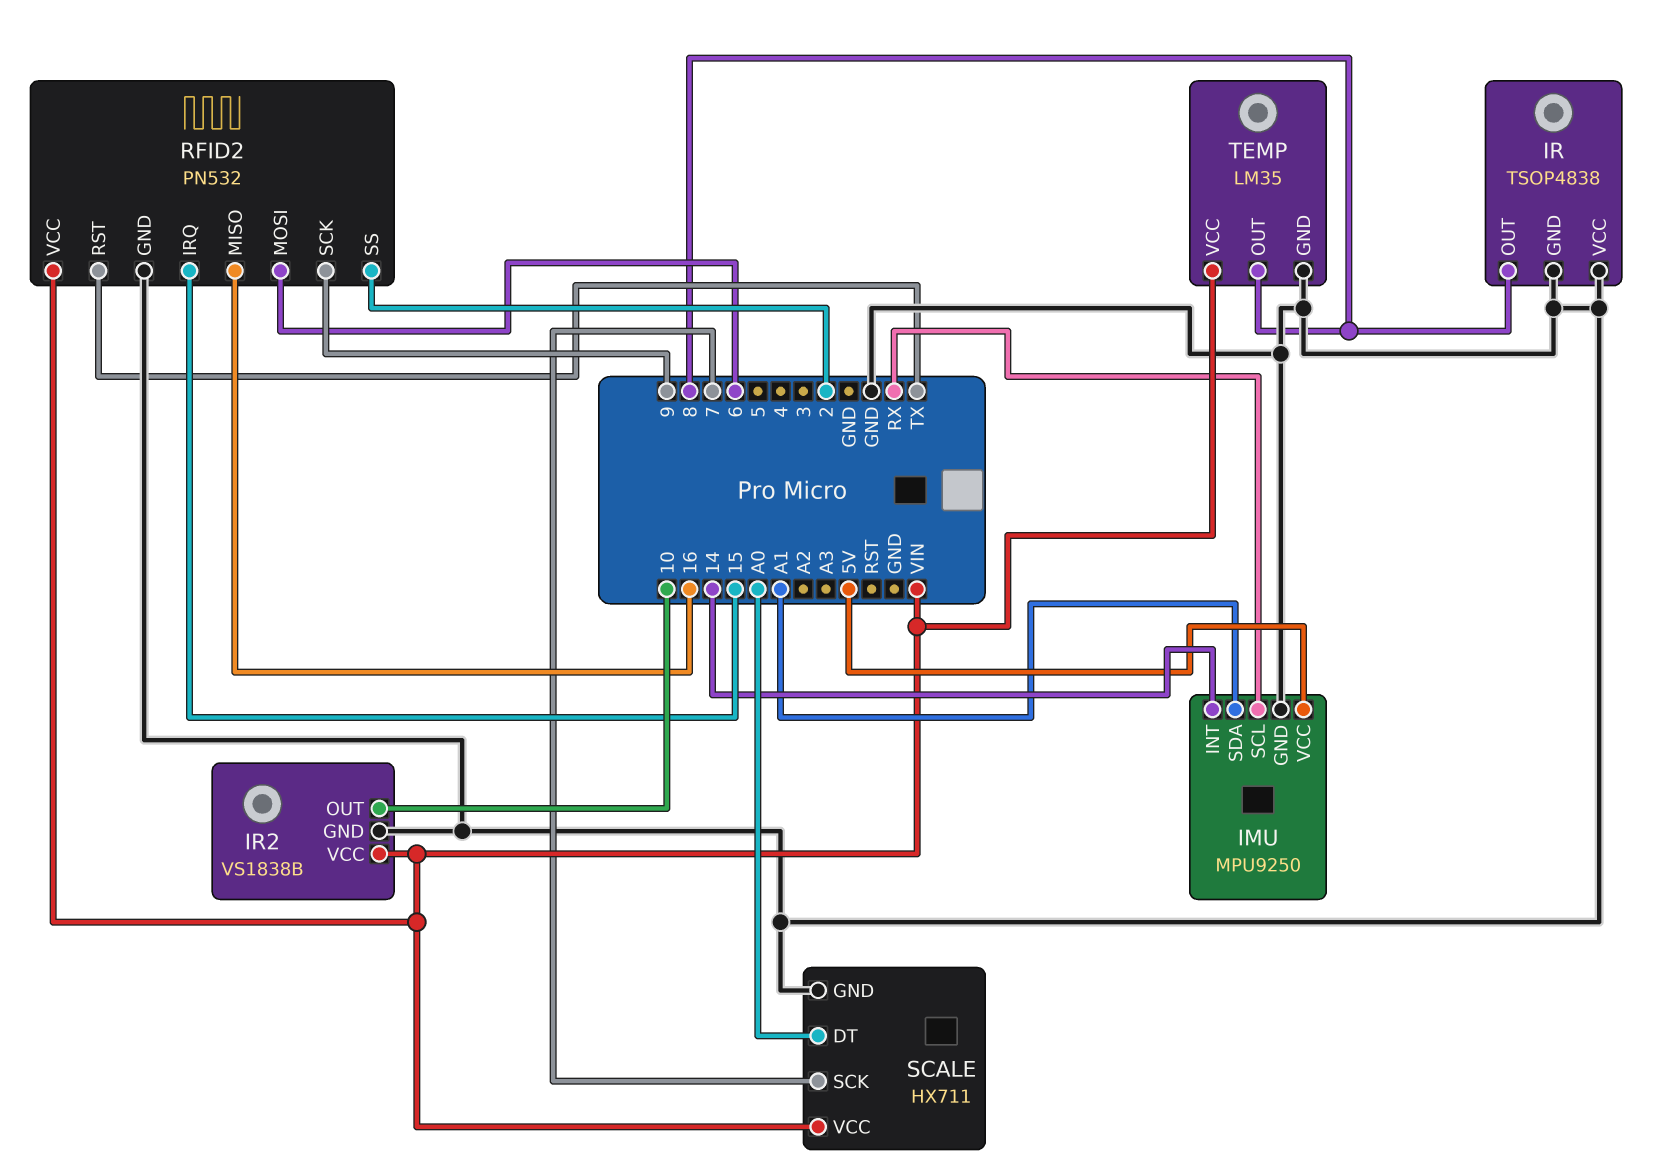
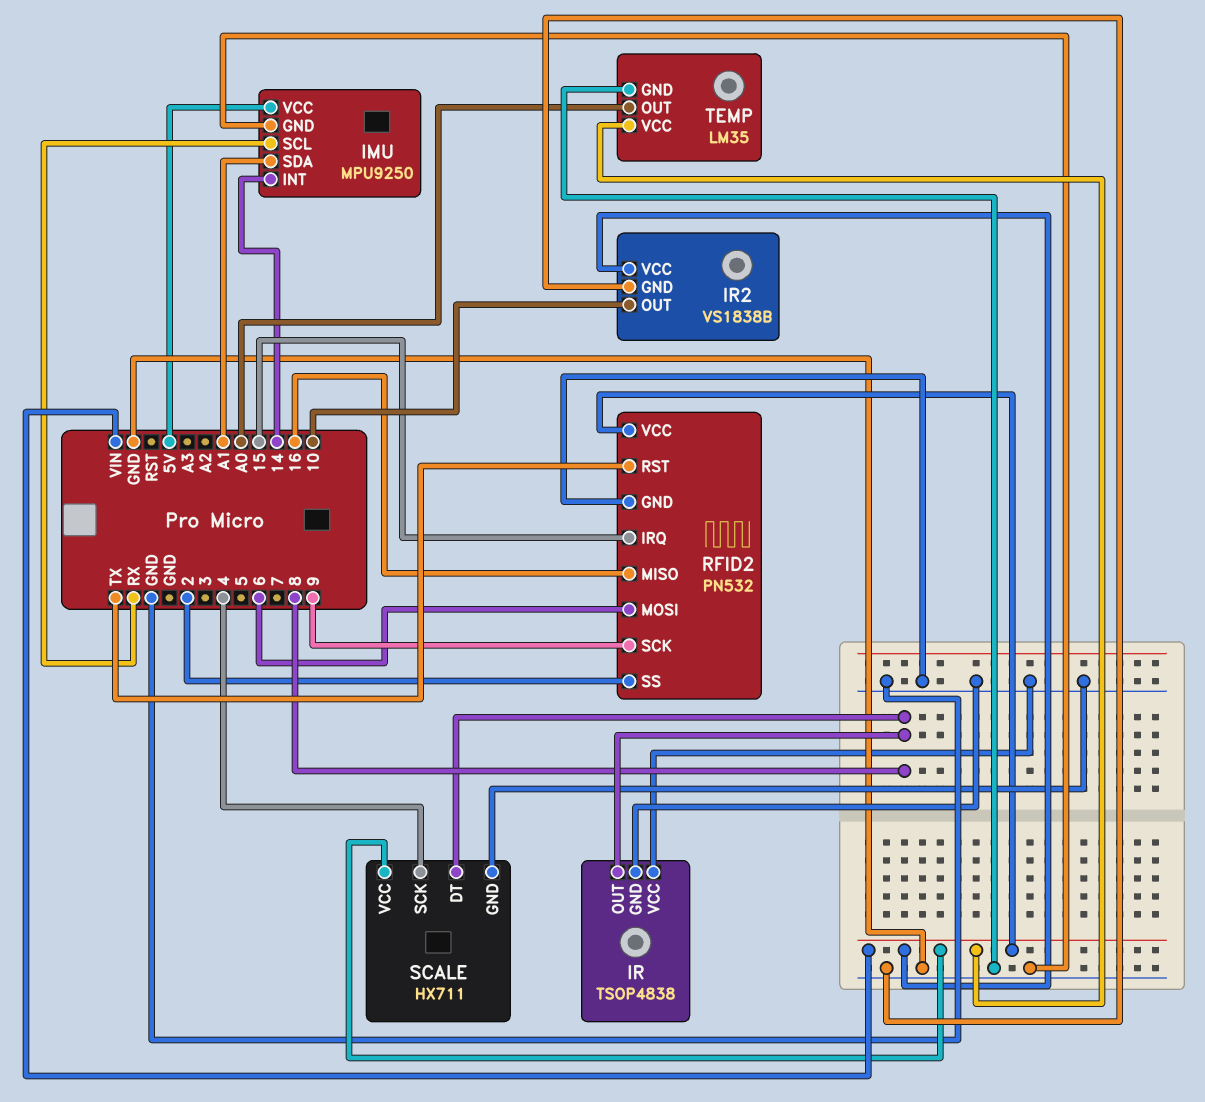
SCALE pin DT: A0 -> 8
SCALE pin SCK: 7 -> 4
TEMP pin OUT: 8 -> A0

